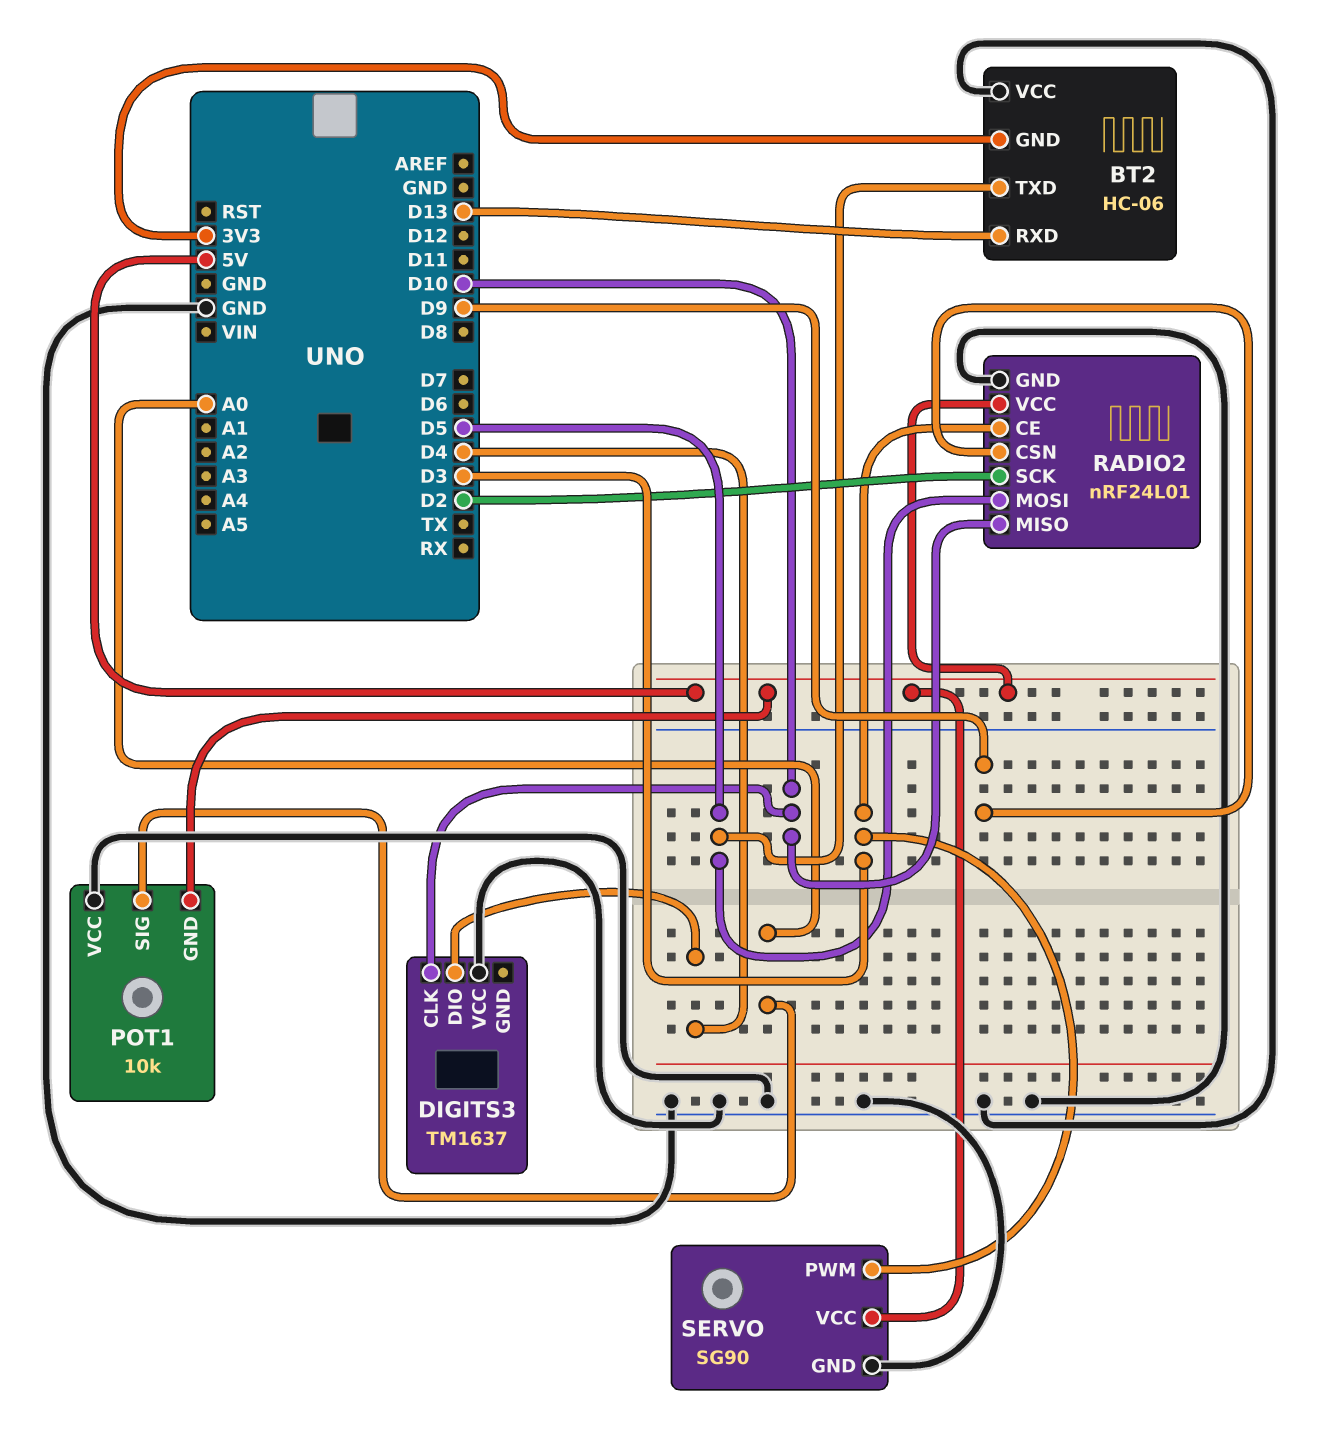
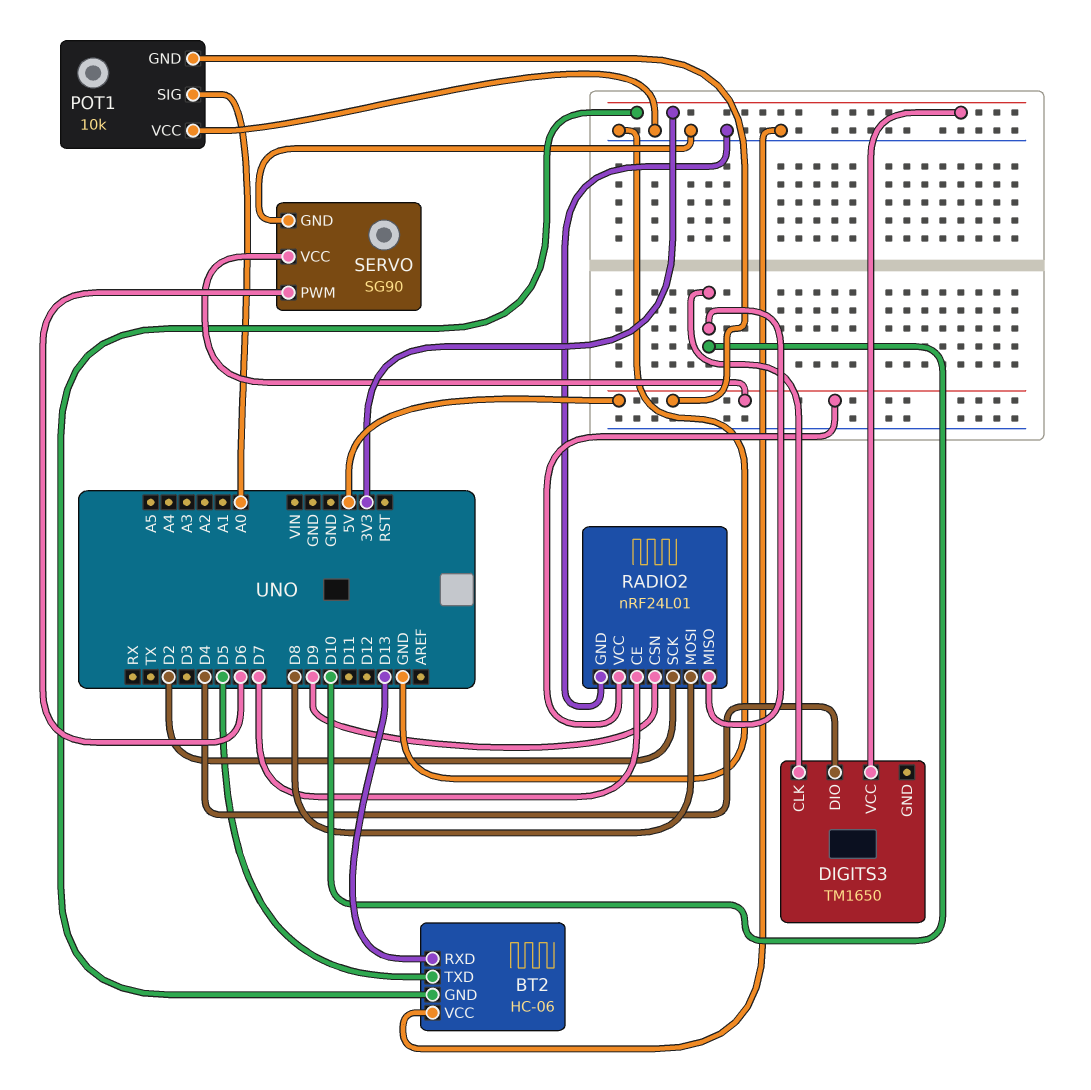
DIGITS3: TM1637 -> TM1650
DIGITS3 pin VCC: GND -> 3V3
RADIO2 pin CE: D3 -> D7
RADIO2 pin MOSI: D5 -> D8
SERVO pin PWM: D3 -> D6

